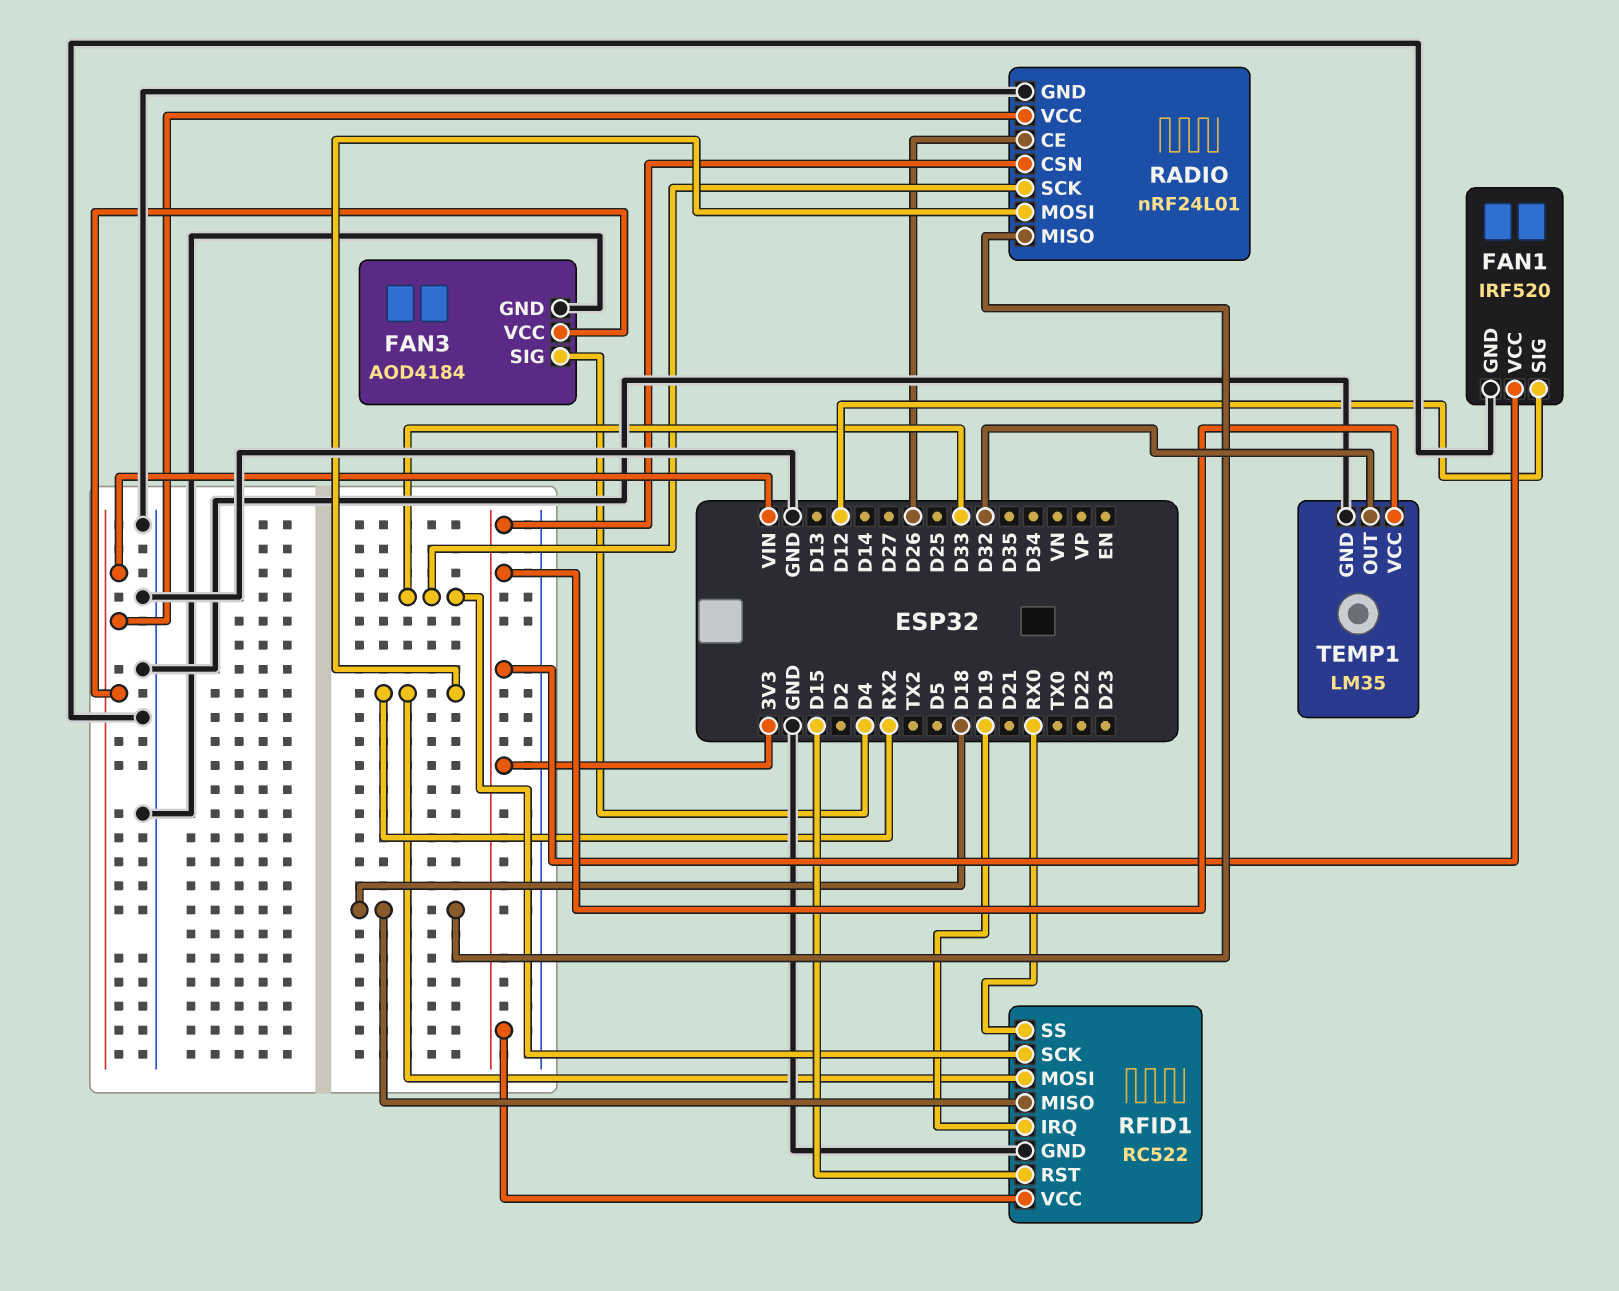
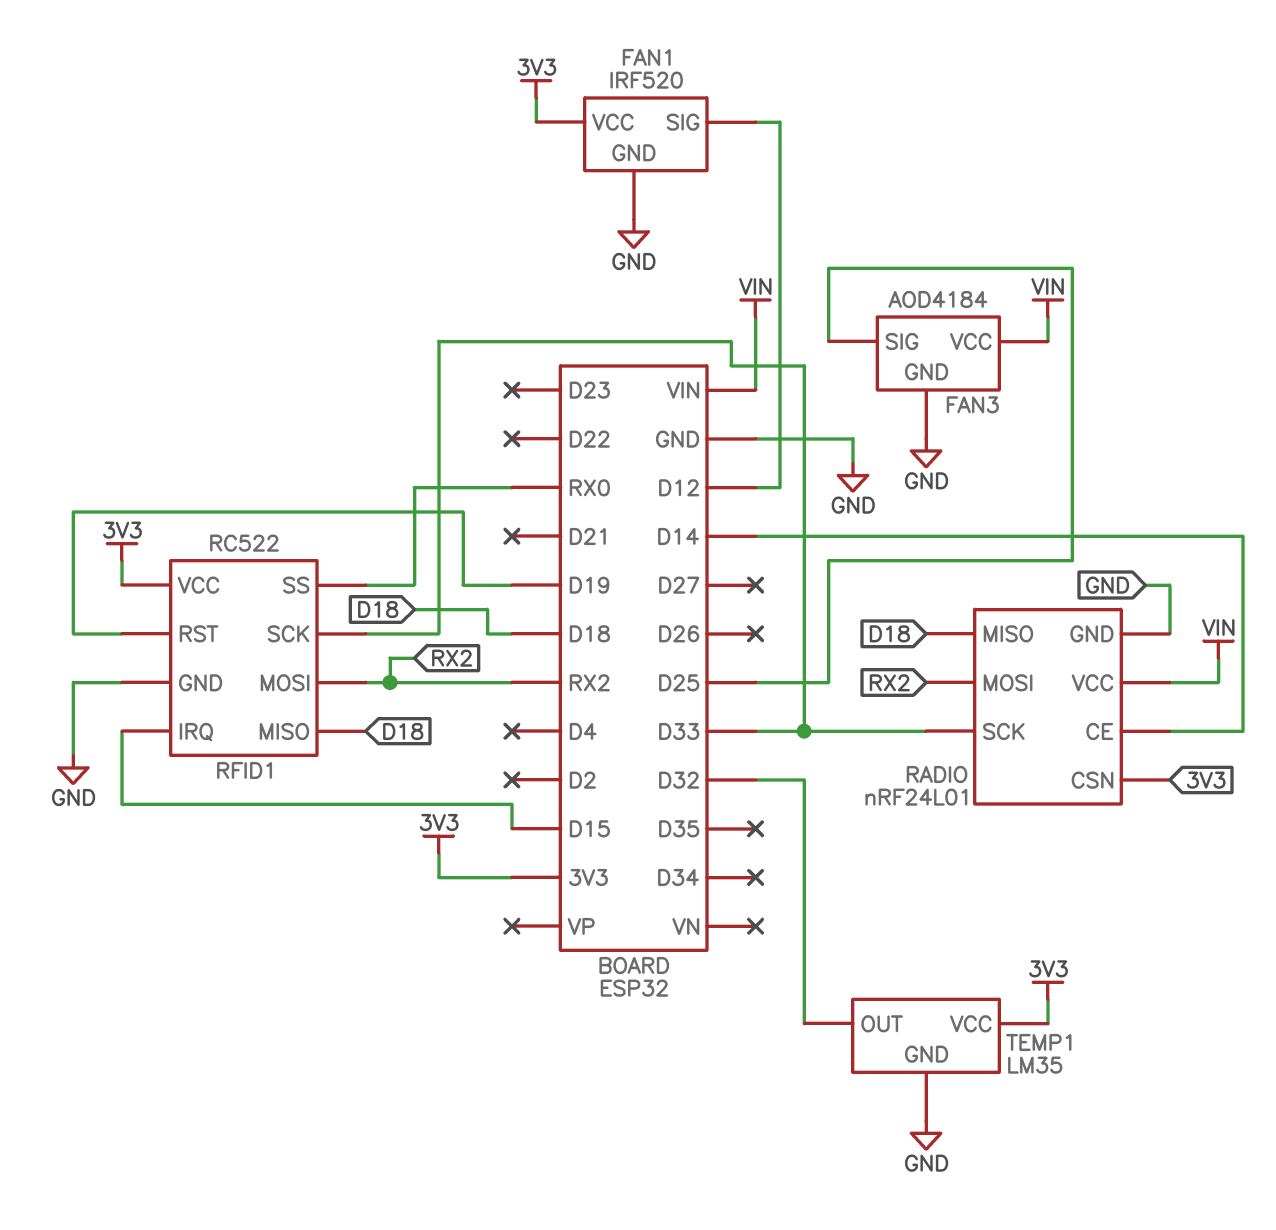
FAN3 pin SIG: D4 -> D25
RADIO pin CE: D26 -> D14
RFID1 pin IRQ: D19 -> D15
RFID1 pin RST: D15 -> D19

